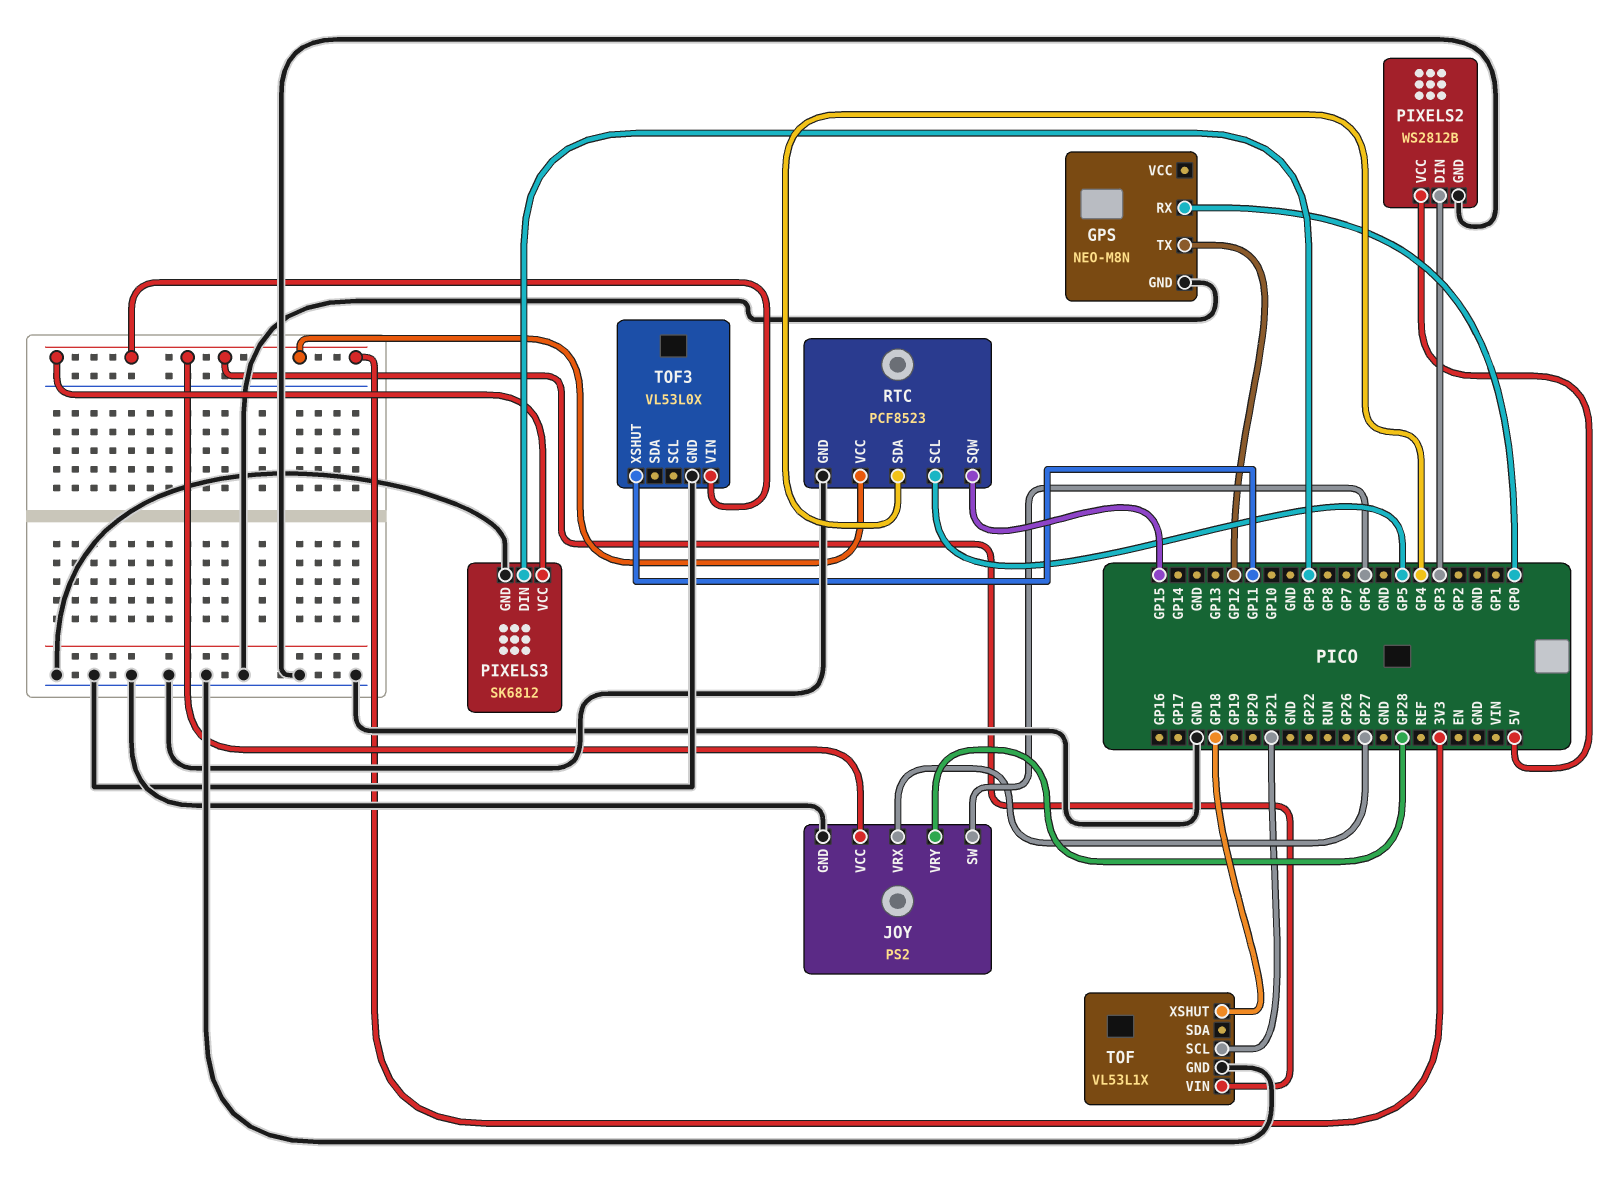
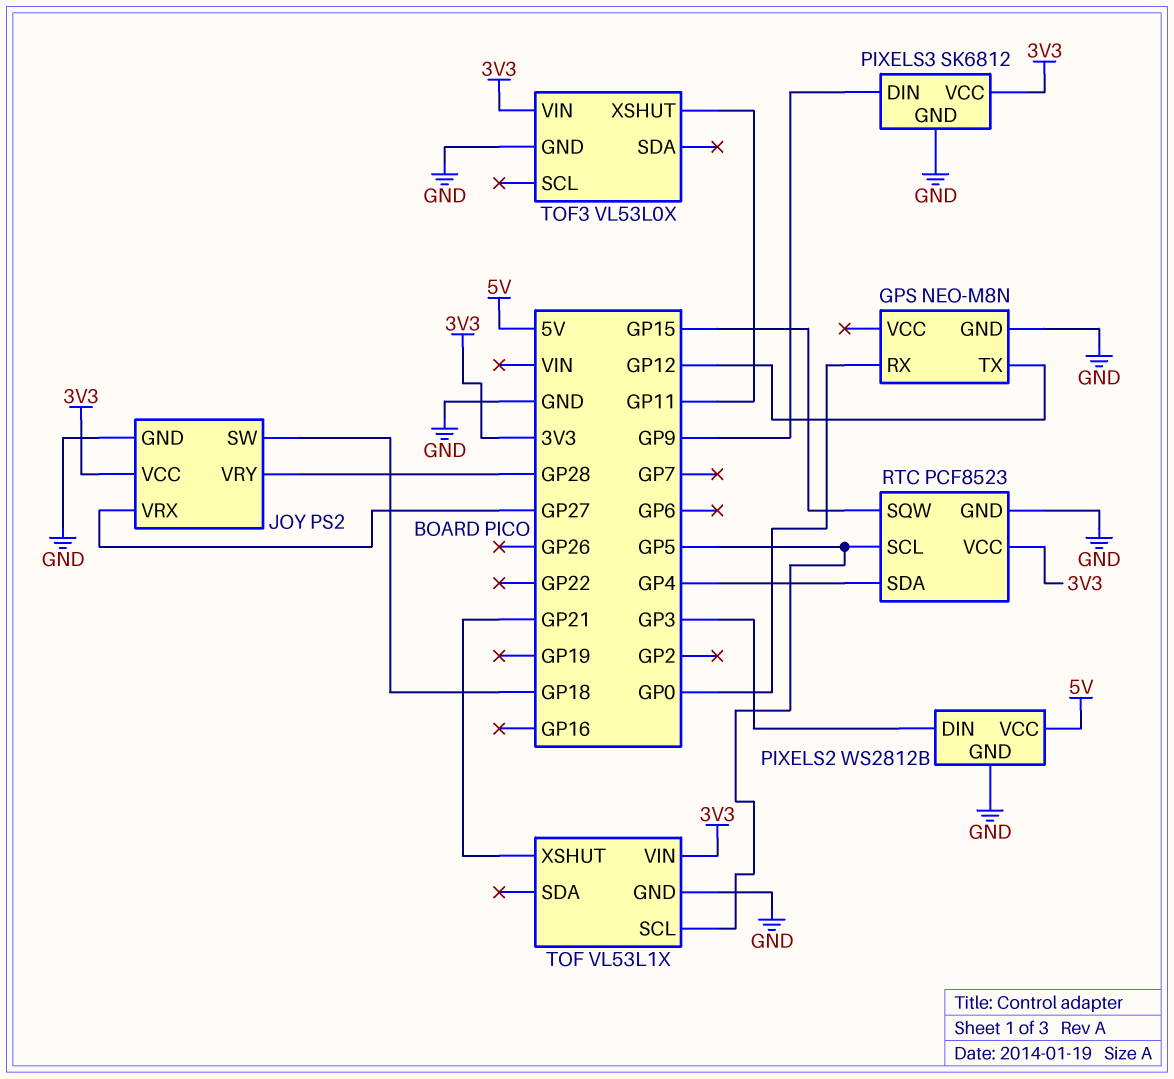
JOY pin SW: GP6 -> GP18
TOF pin SCL: GP21 -> GP5
TOF pin XSHUT: GP18 -> GP21

